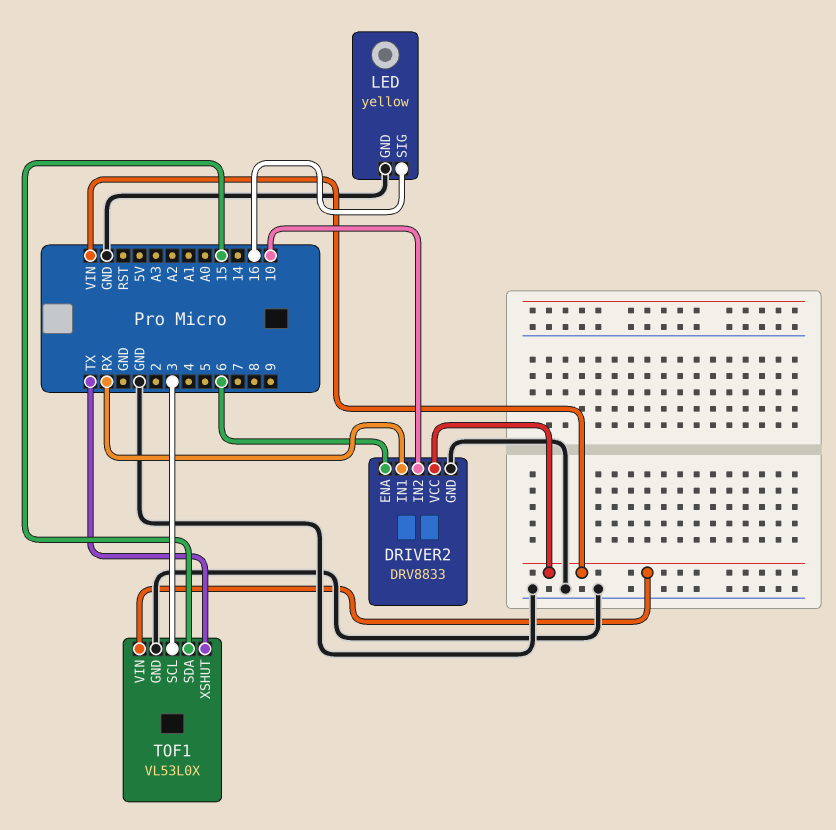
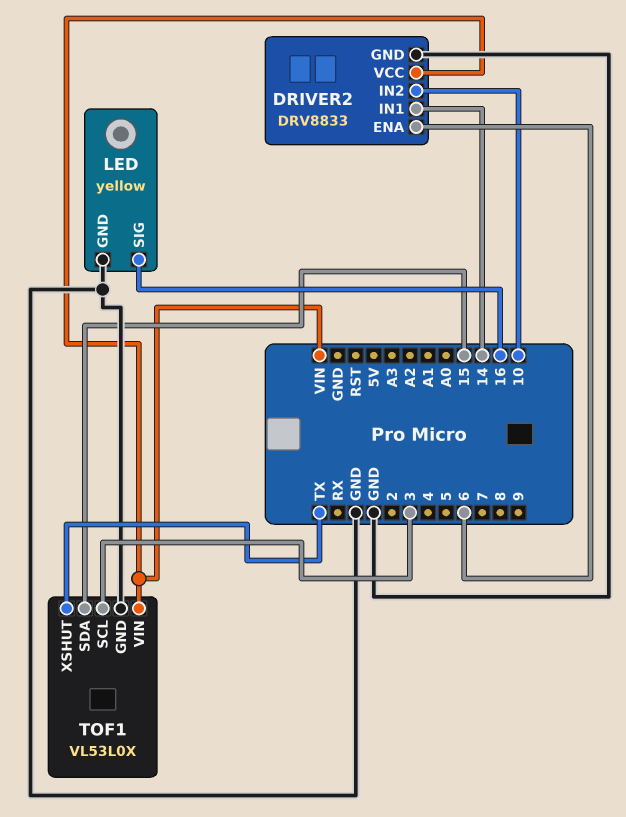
DRIVER2 pin IN1: RX -> 14

